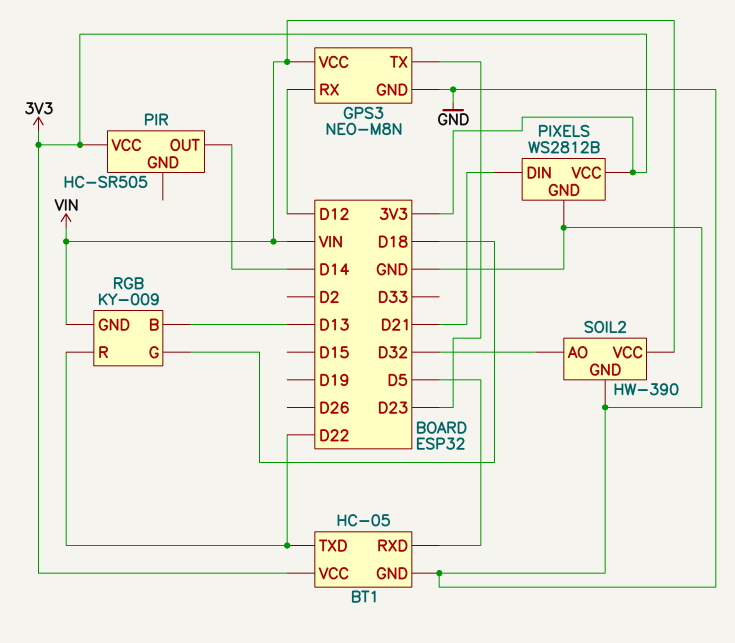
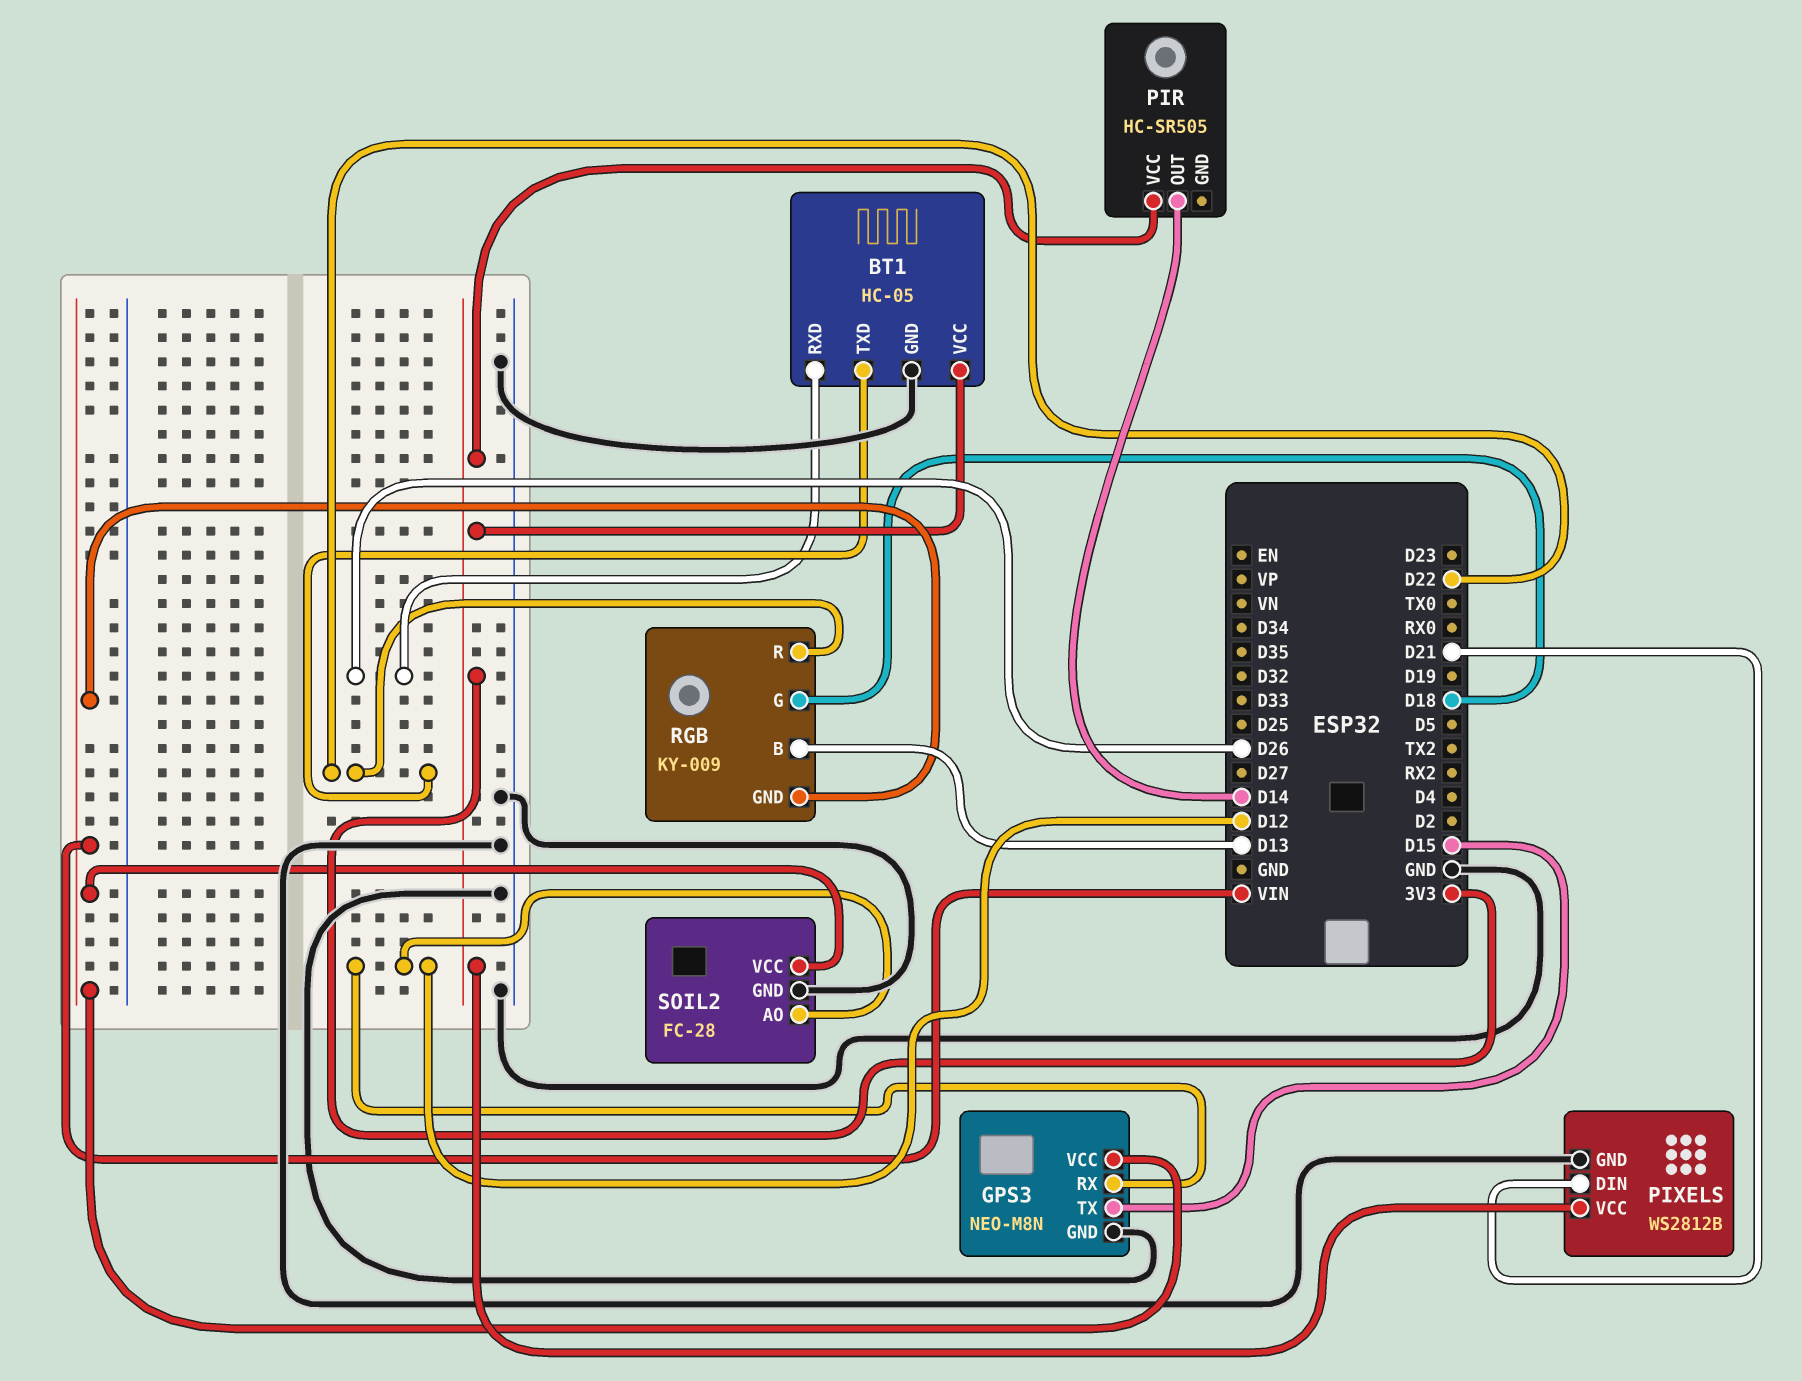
BT1 pin RXD: D5 -> D26
GPS3 pin TX: D23 -> D15
SOIL2: HW-390 -> FC-28
SOIL2 pin AO: D32 -> D12

